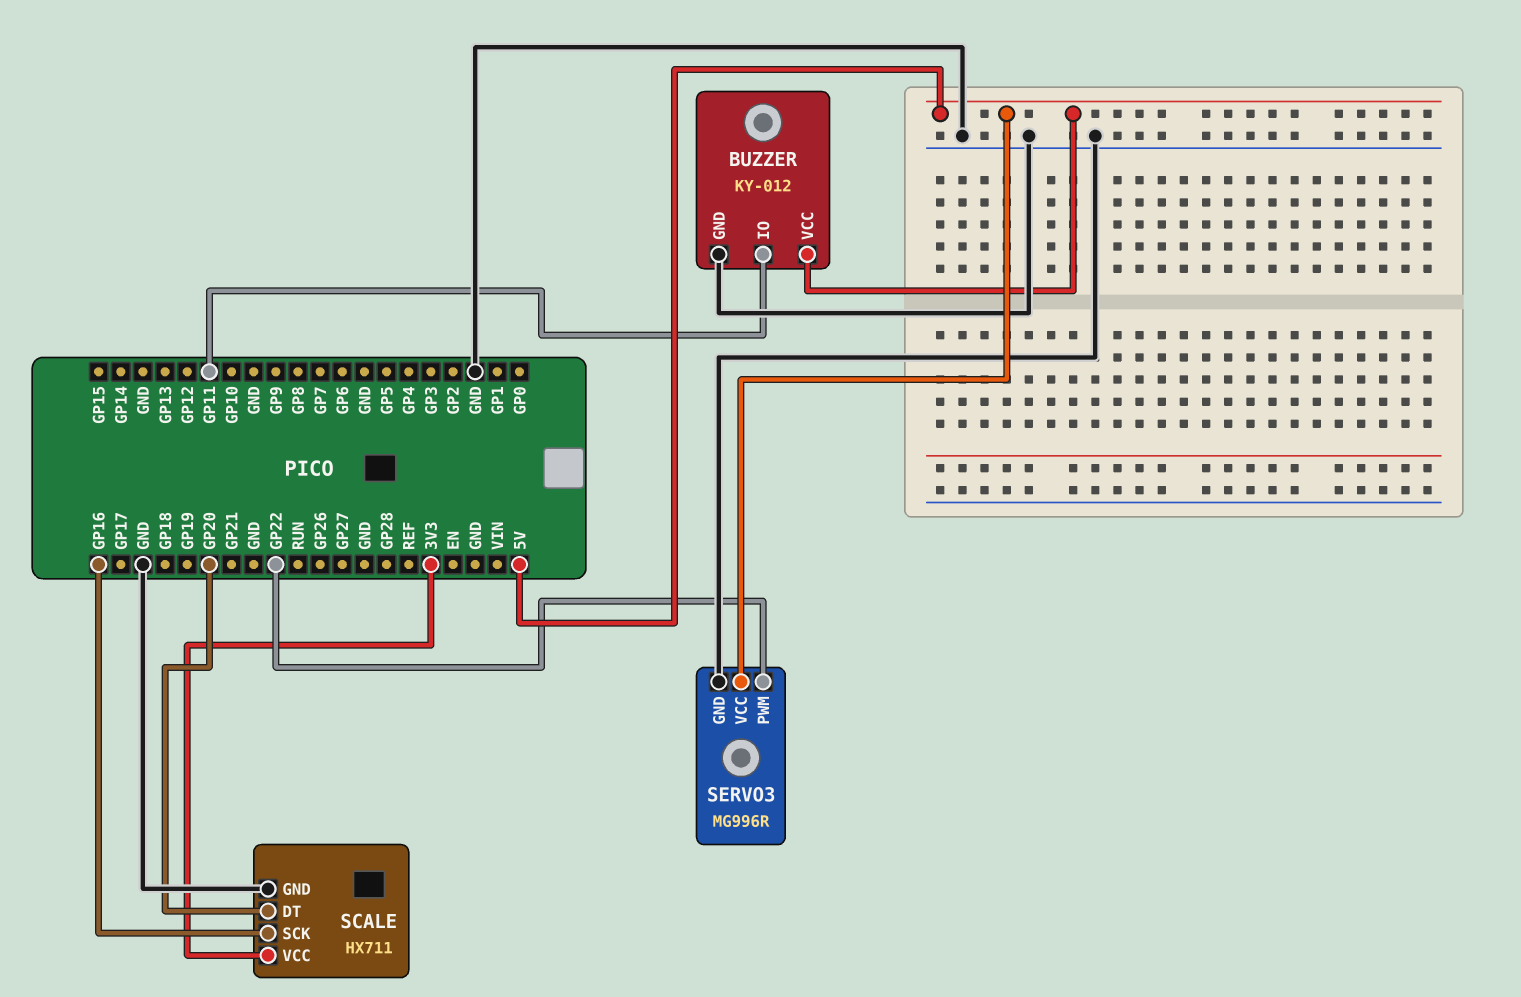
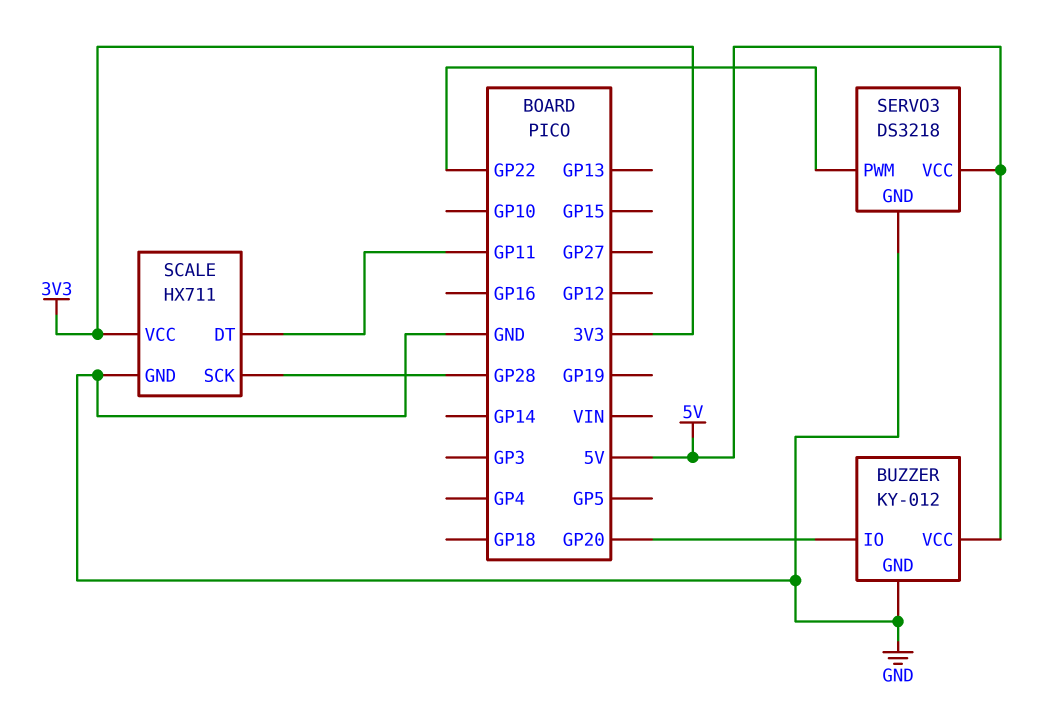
BUZZER pin IO: GP11 -> GP20
SCALE pin DT: GP20 -> GP11
SCALE pin SCK: GP16 -> GP28
SERVO3: MG996R -> DS3218

